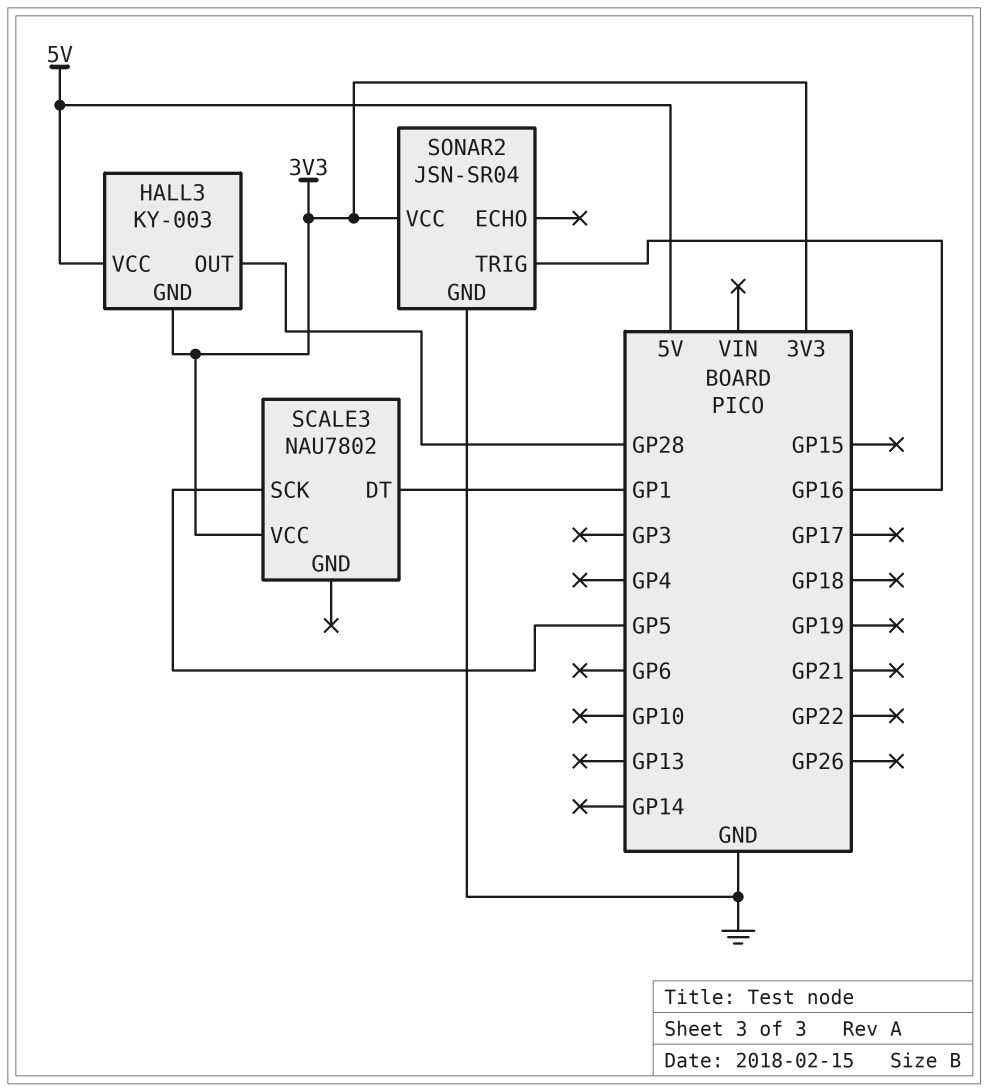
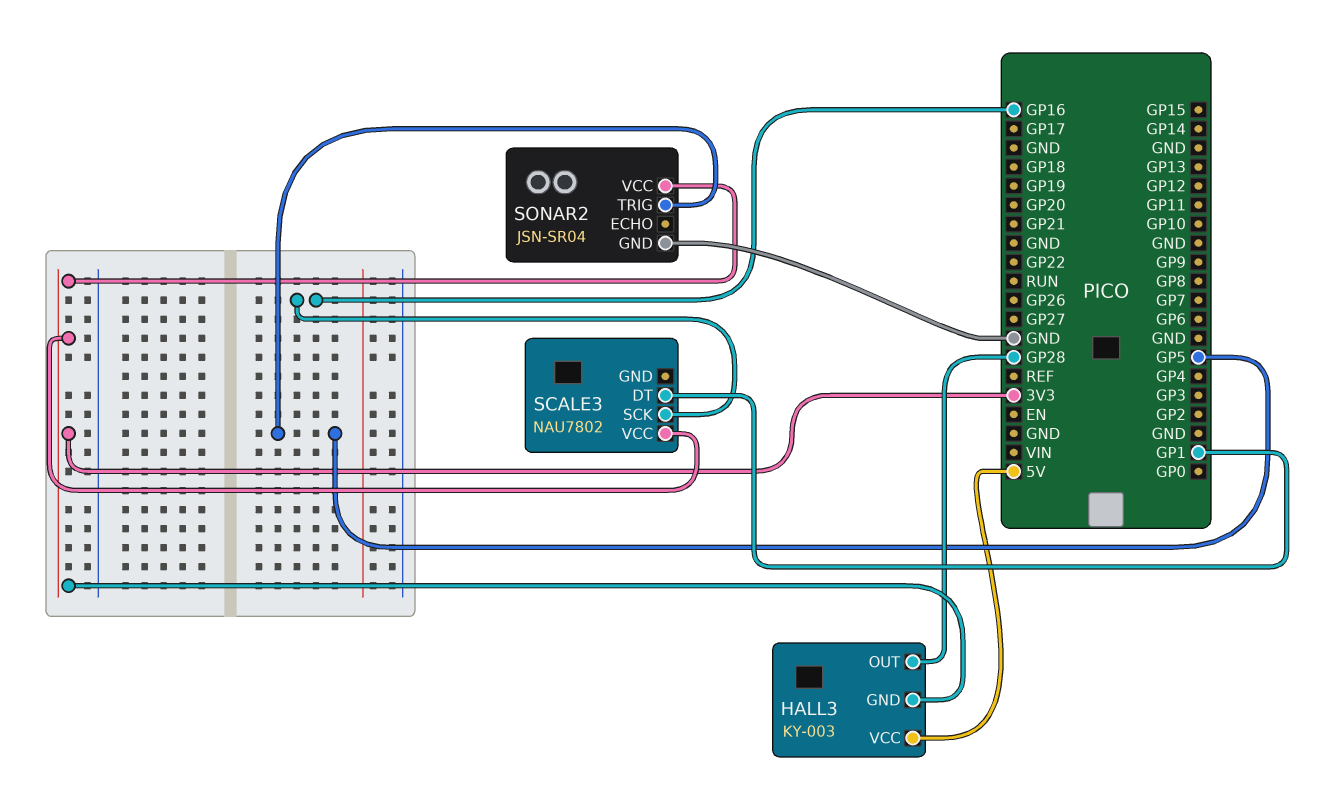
SCALE3 pin SCK: GP5 -> GP16
SONAR2 pin TRIG: GP16 -> GP5

